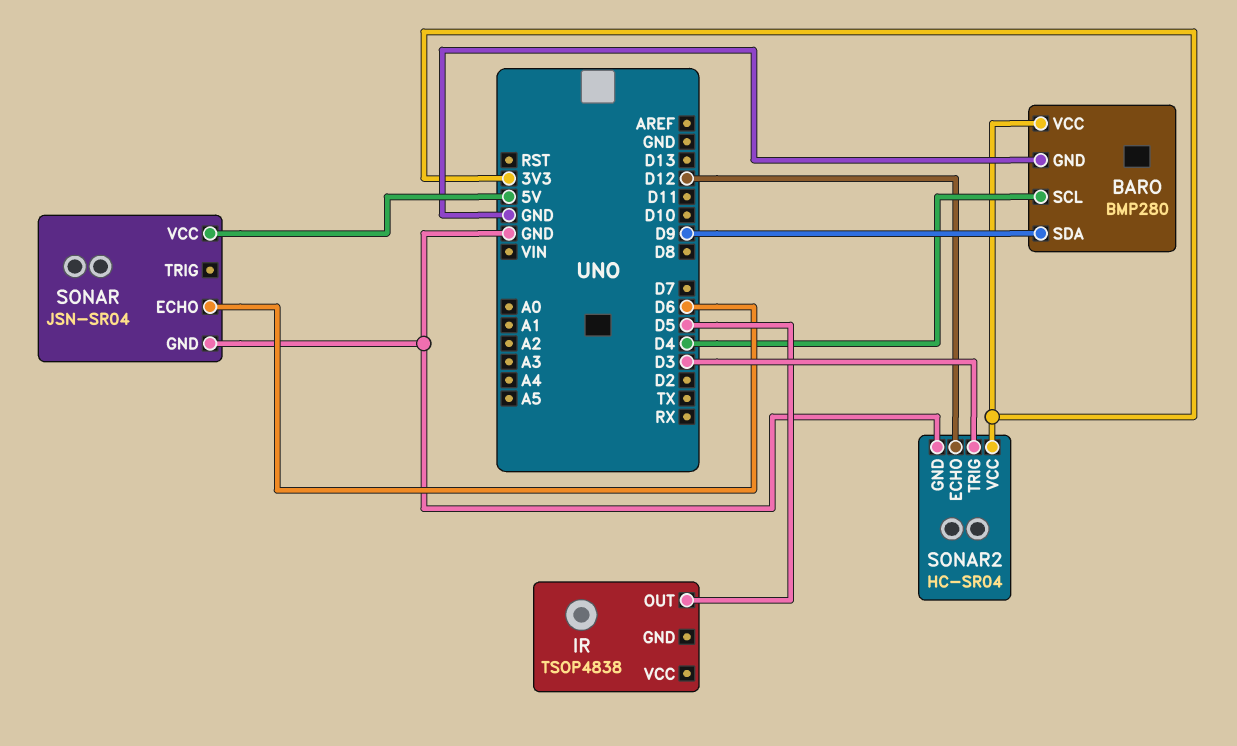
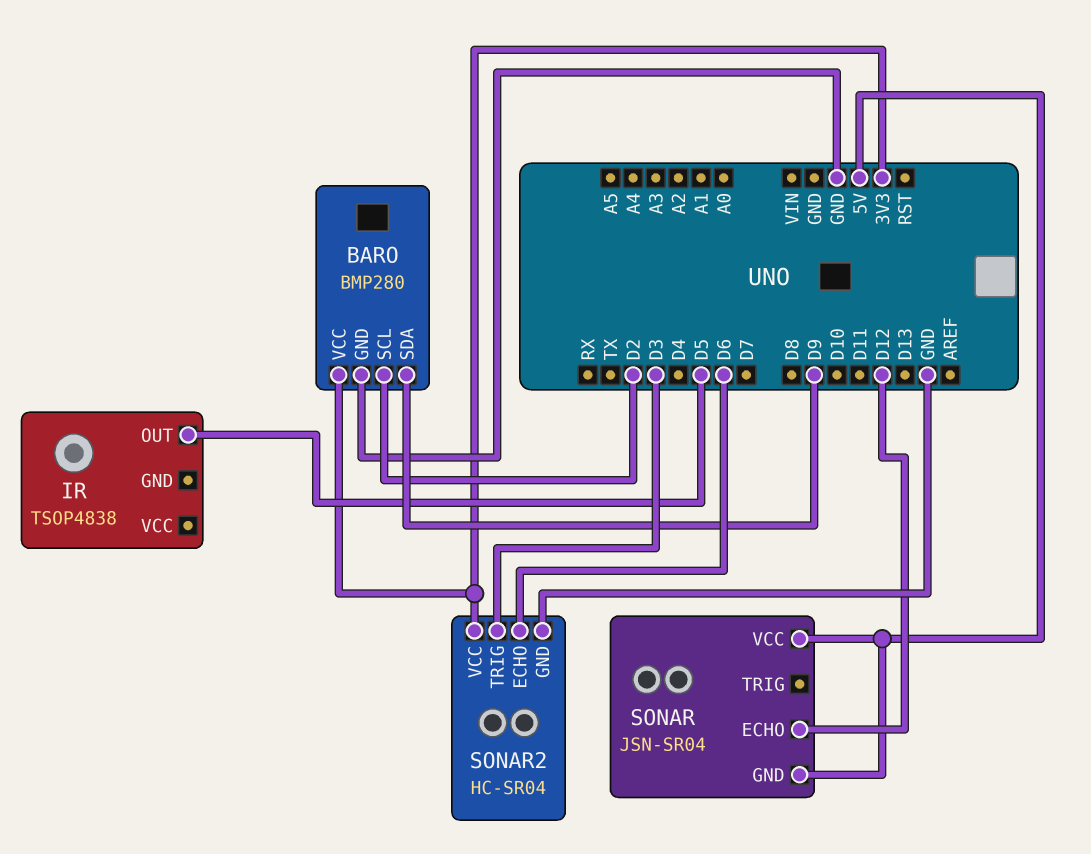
BARO pin SCL: D4 -> D2
SONAR pin ECHO: D6 -> D12
SONAR pin GND: GND -> 5V
SONAR2 pin ECHO: D12 -> D6

